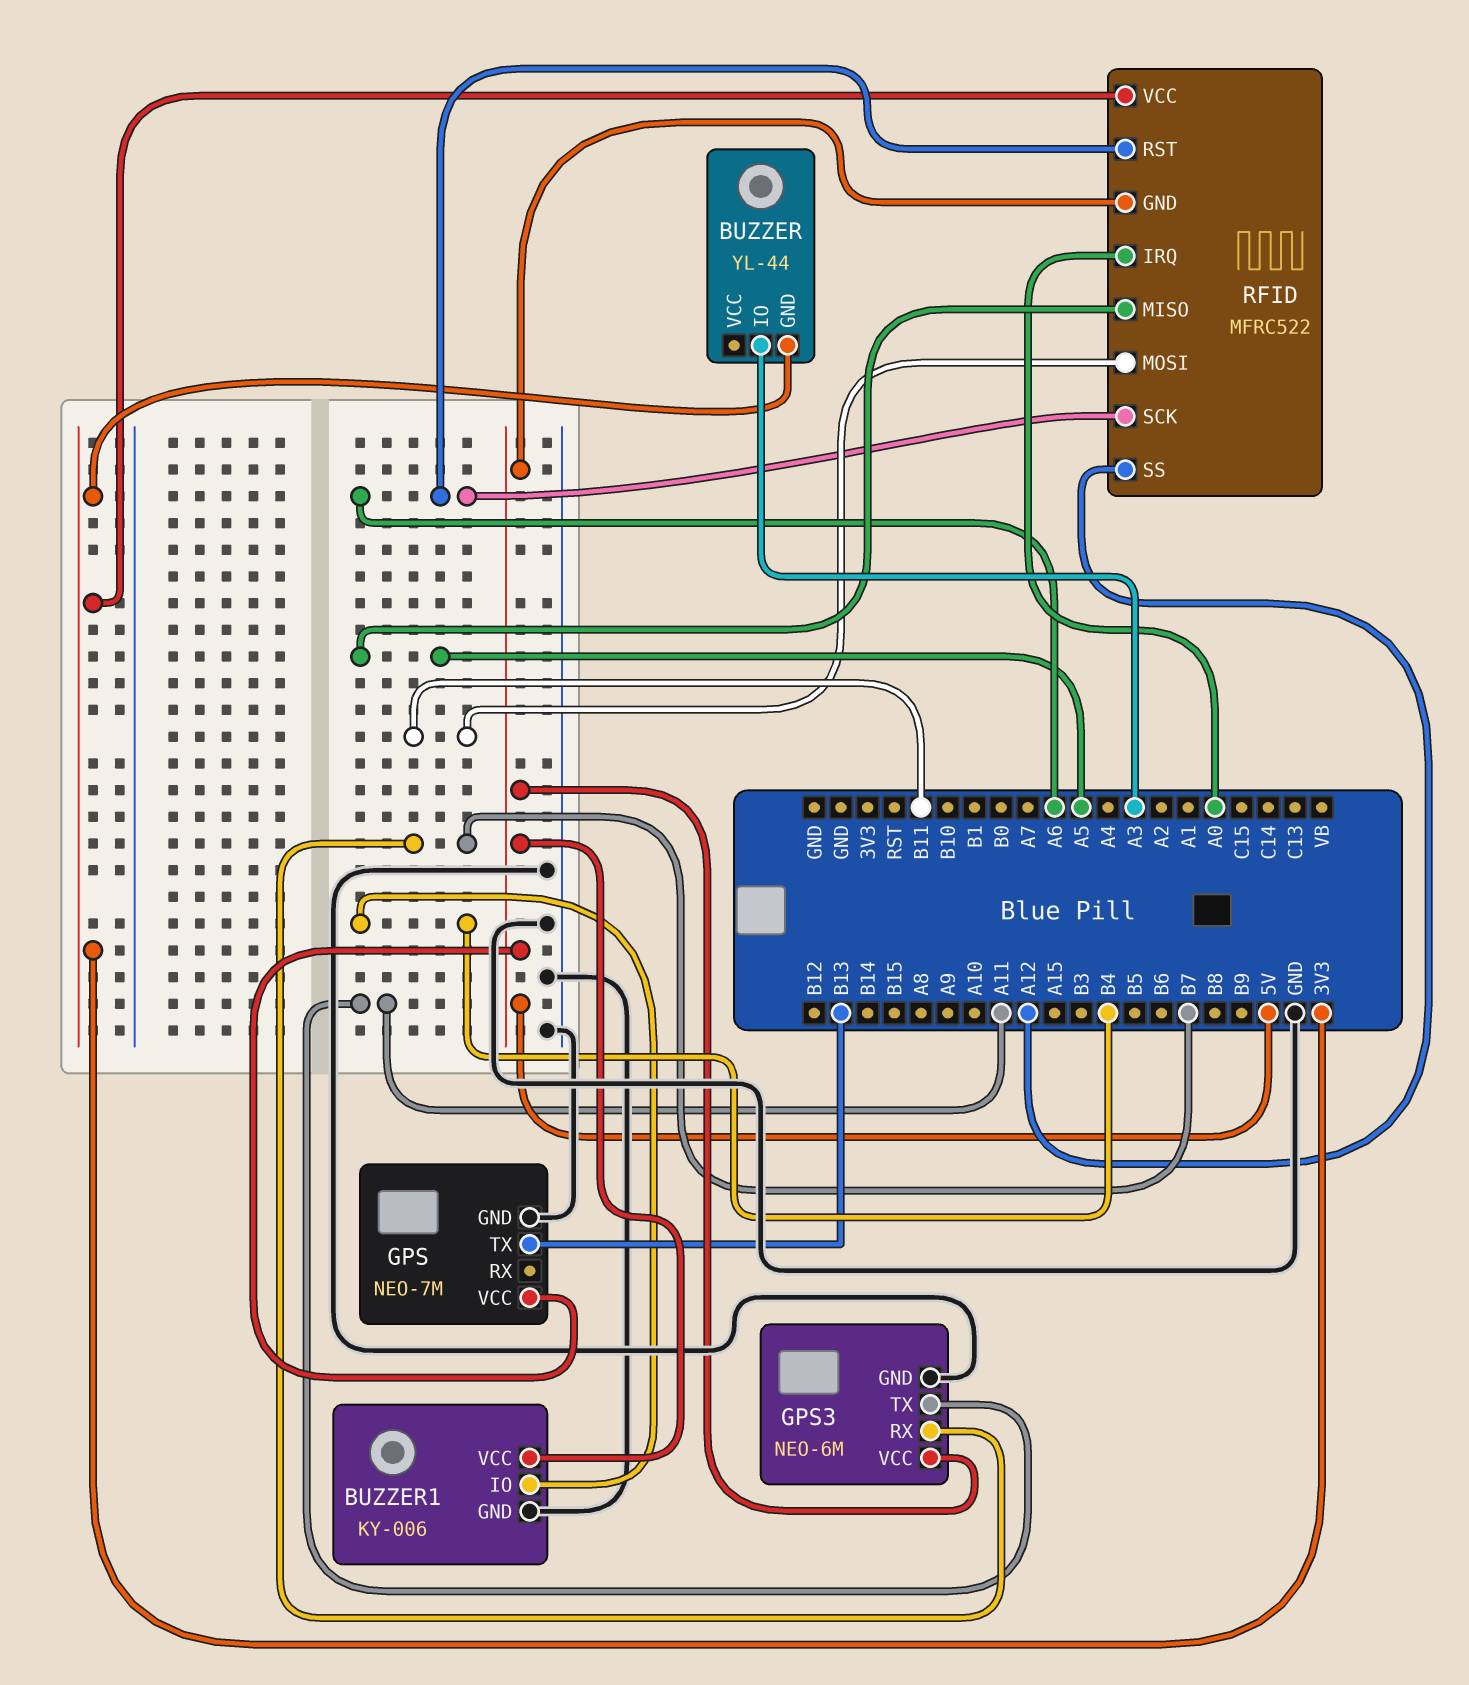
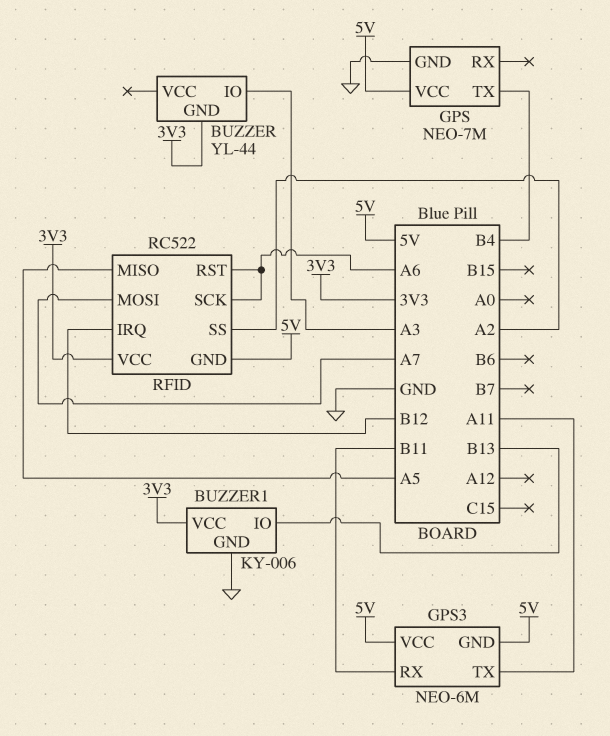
BUZZER1 pin IO: B4 -> B13
BUZZER1 pin VCC: 5V -> 3V3
GPS pin TX: B13 -> B4
GPS3 pin GND: GND -> 5V
GPS3 pin RX: B7 -> B11
RFID: MFRC522 -> RC522
RFID pin IRQ: A0 -> B12
RFID pin MOSI: B11 -> A7
RFID pin SS: A12 -> A2

